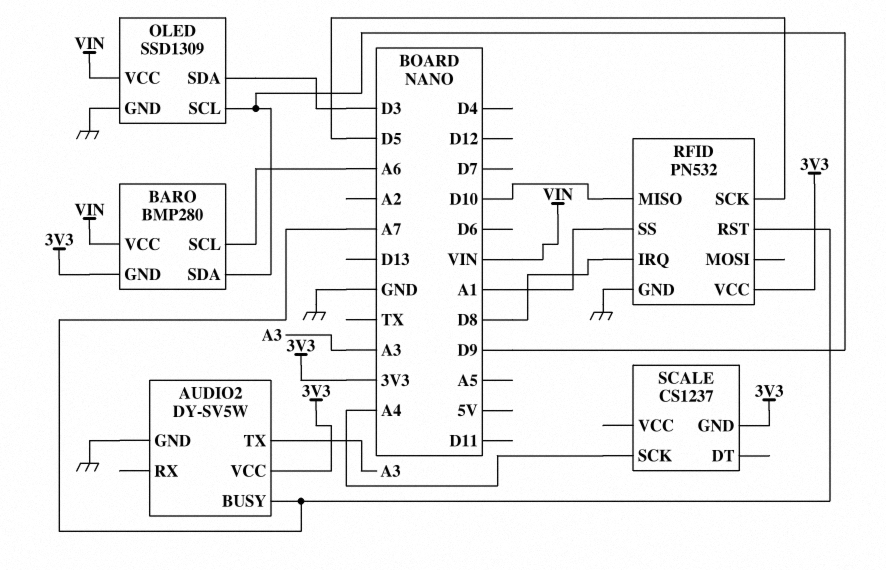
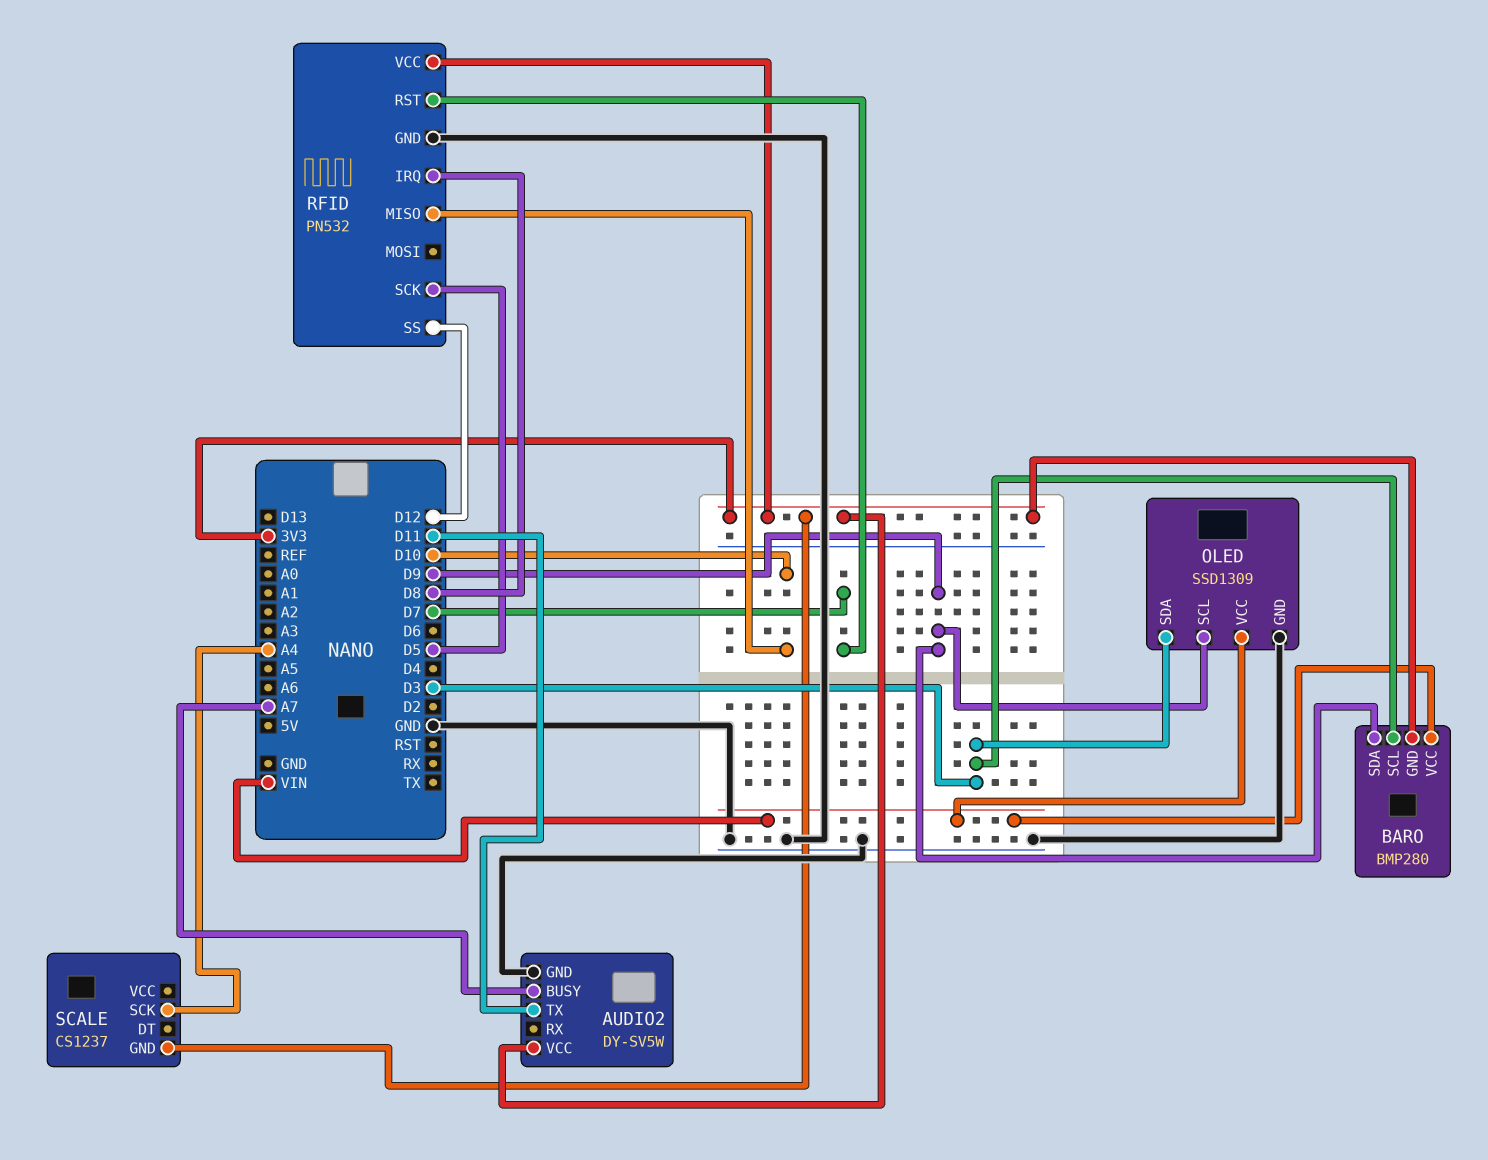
AUDIO2 pin TX: A3 -> D11
BARO pin SCL: A6 -> D3
RFID pin RST: A7 -> D7
RFID pin SS: A1 -> D12

